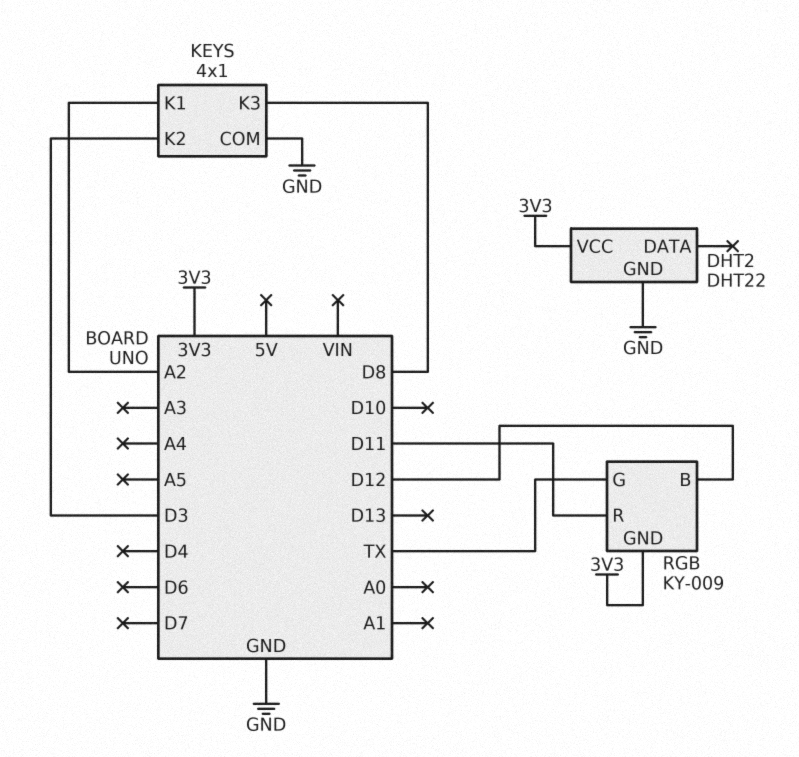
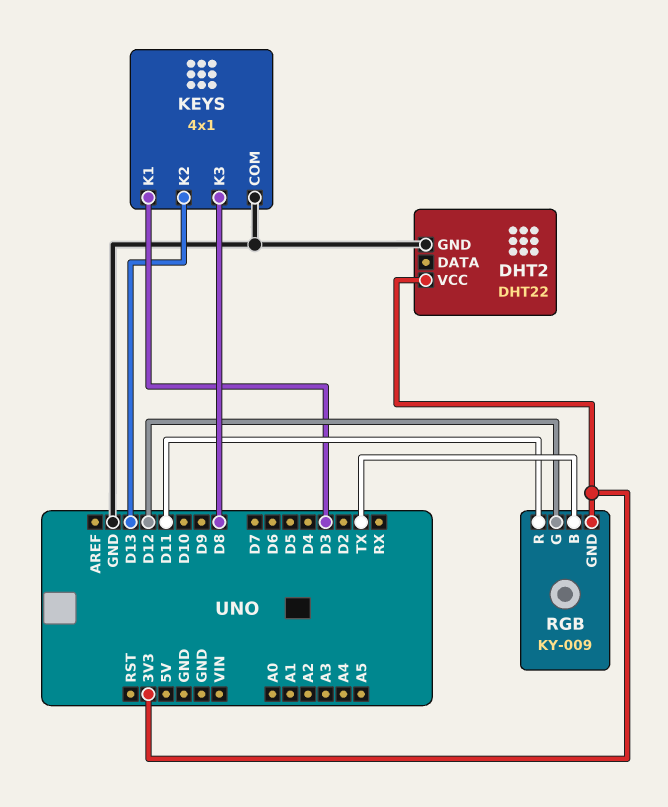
KEYS pin K1: A2 -> D3
KEYS pin K2: D3 -> D13
RGB pin B: D12 -> TX
RGB pin G: TX -> D12

